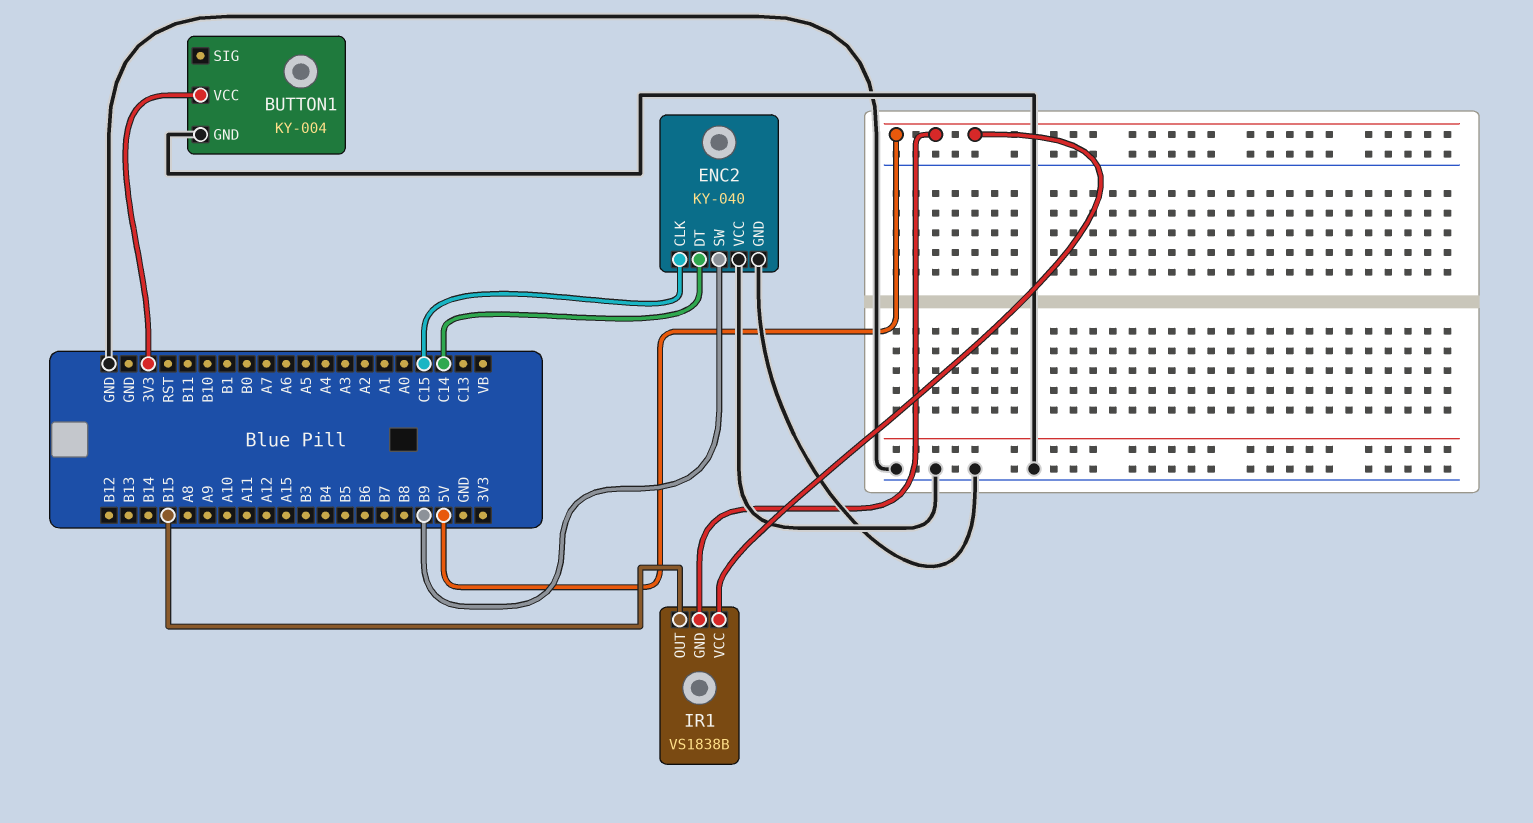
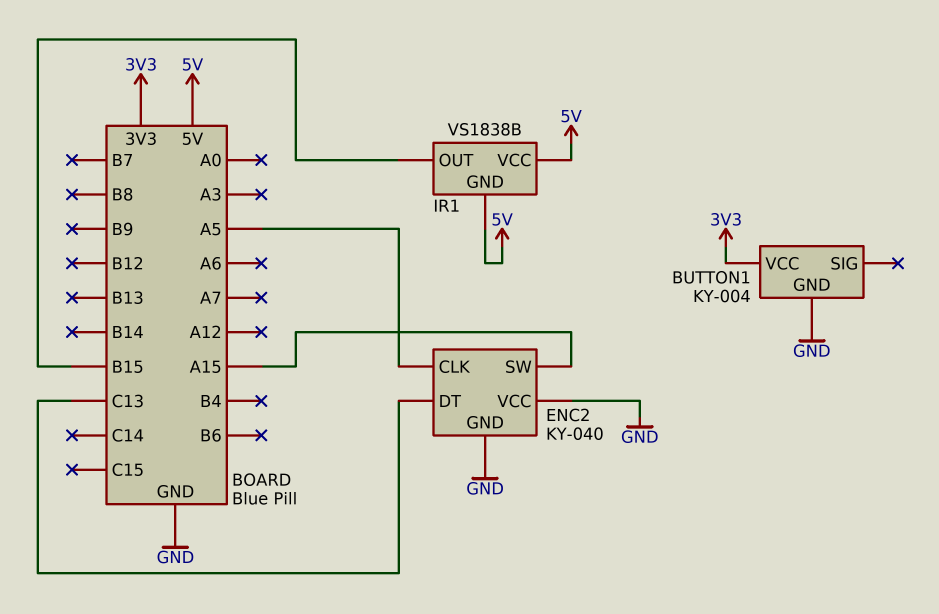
ENC2 pin CLK: C15 -> A5
ENC2 pin DT: C14 -> C13
ENC2 pin SW: B9 -> A15

